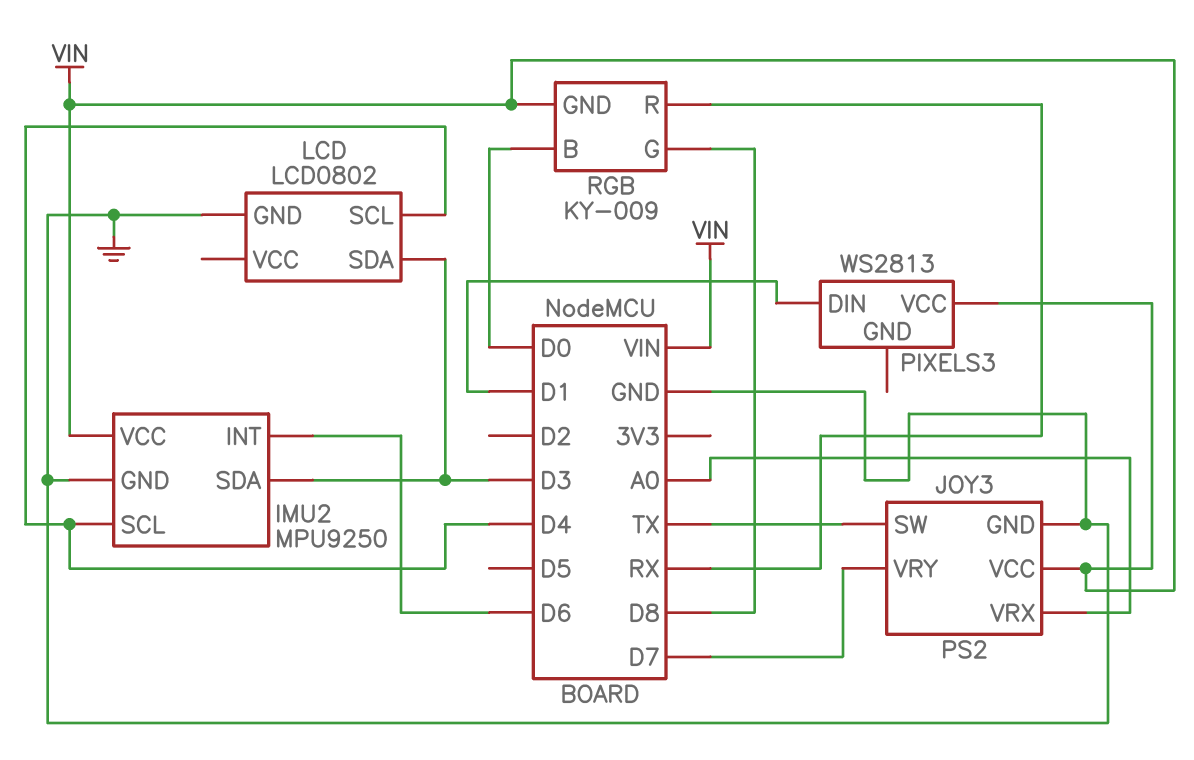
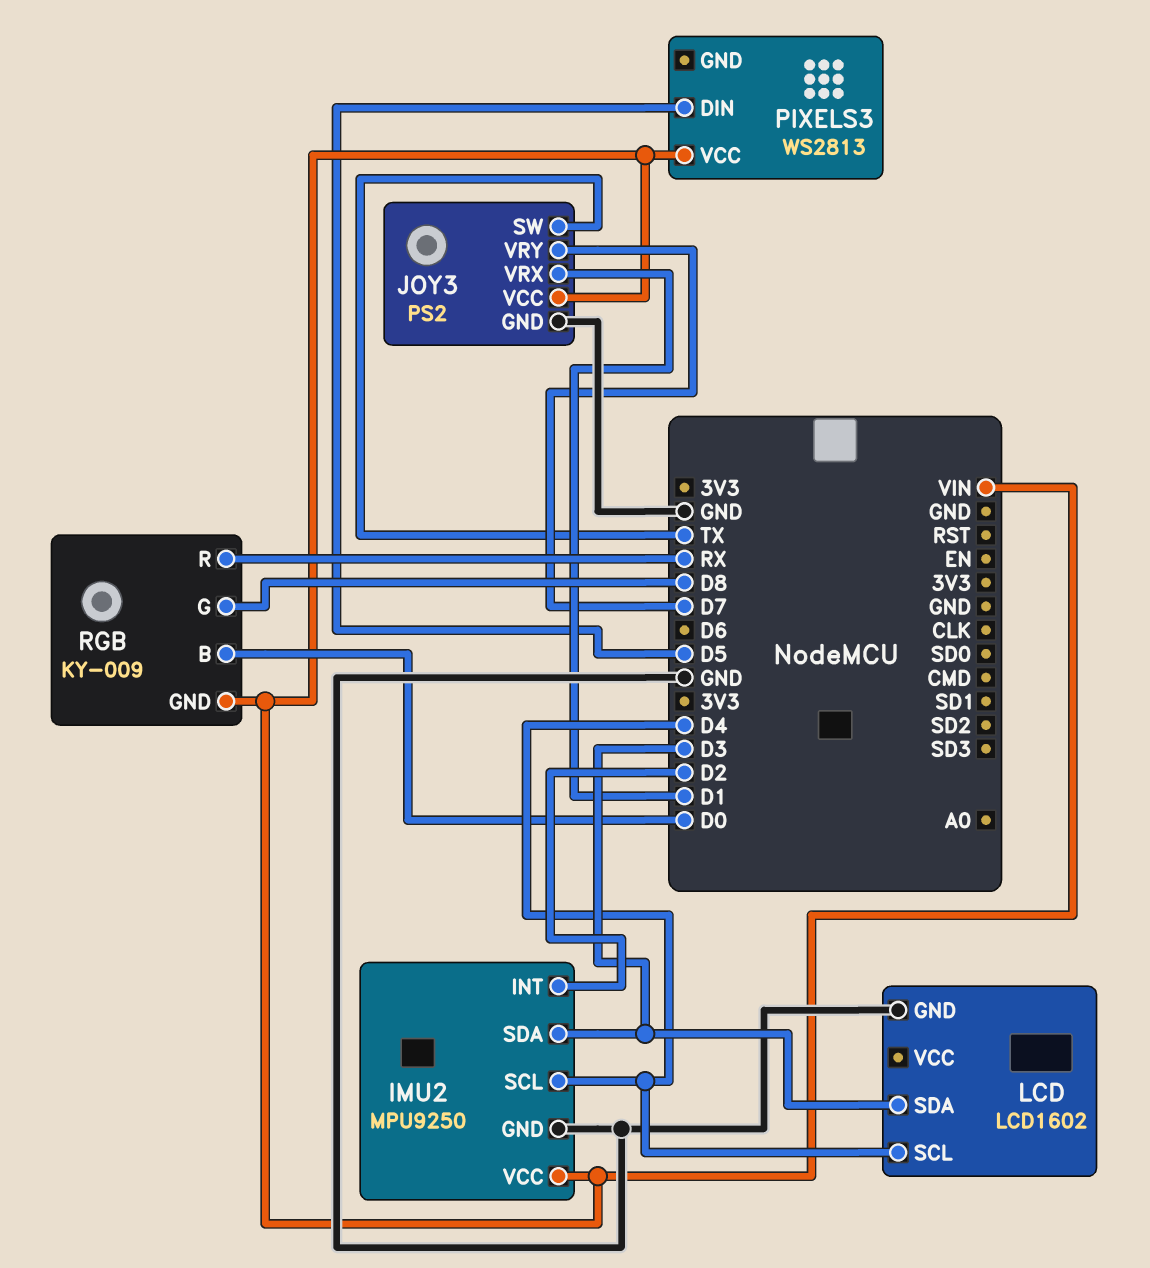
IMU2 pin INT: D6 -> D2
JOY3 pin VRX: A0 -> D1
LCD: LCD0802 -> LCD1602
PIXELS3 pin DIN: D1 -> D5

